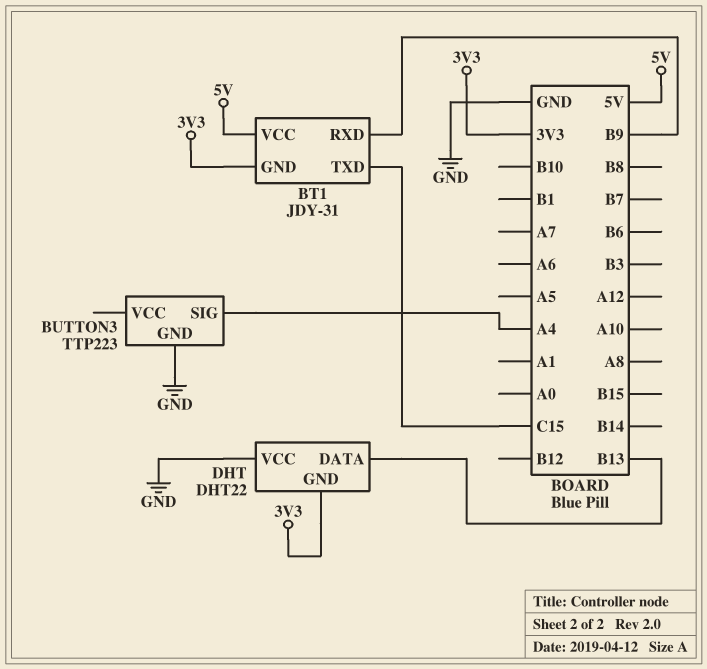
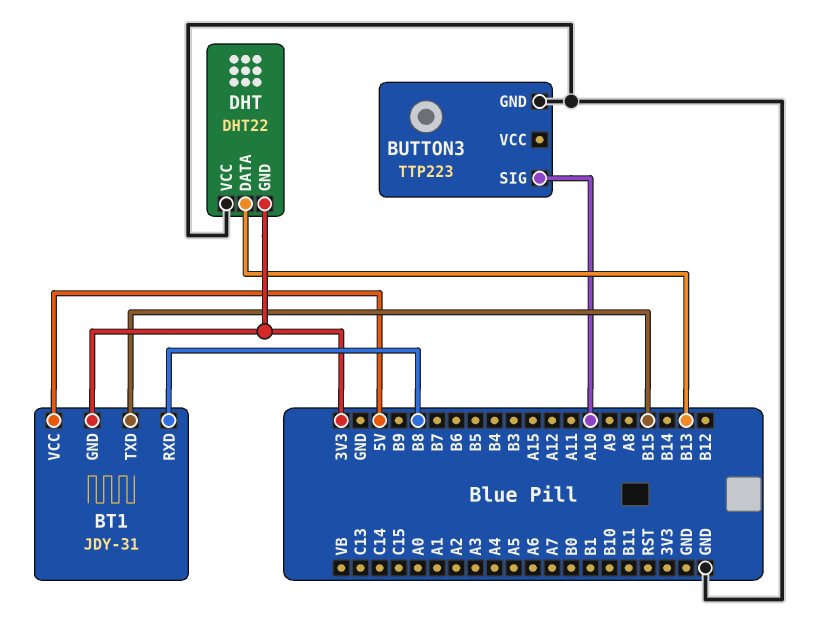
BT1 pin RXD: B9 -> B8
BT1 pin TXD: C15 -> B15
BUTTON3 pin SIG: A4 -> A10

